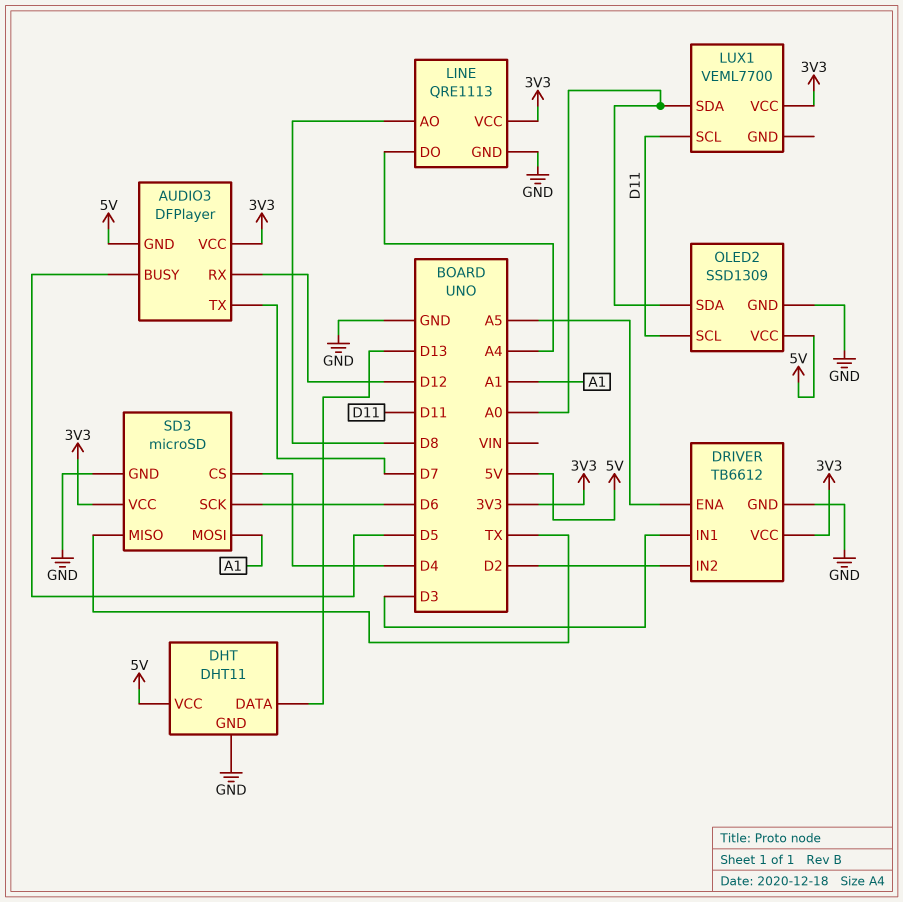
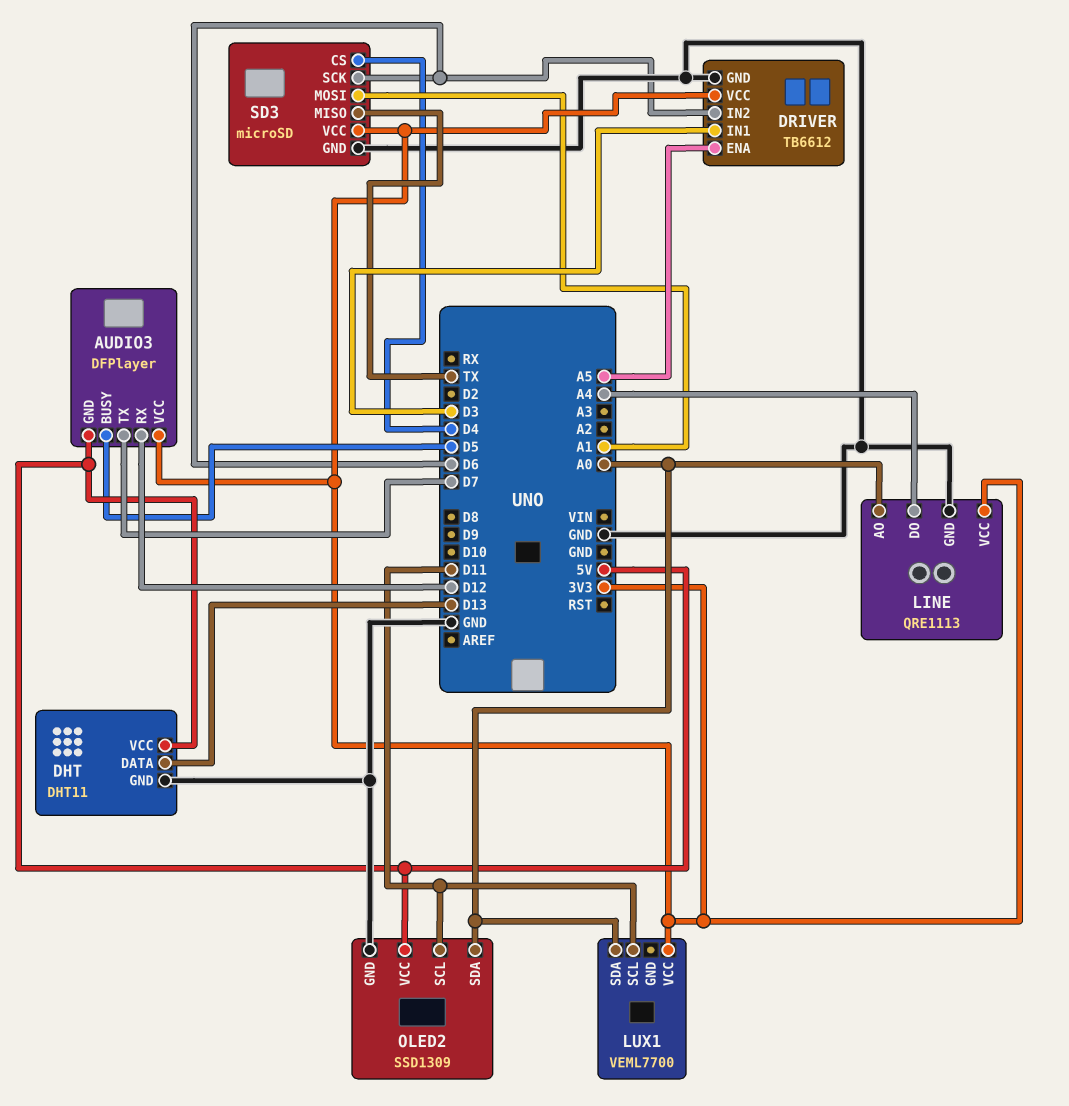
DRIVER pin IN2: D2 -> D6
LINE pin AO: D8 -> A0

